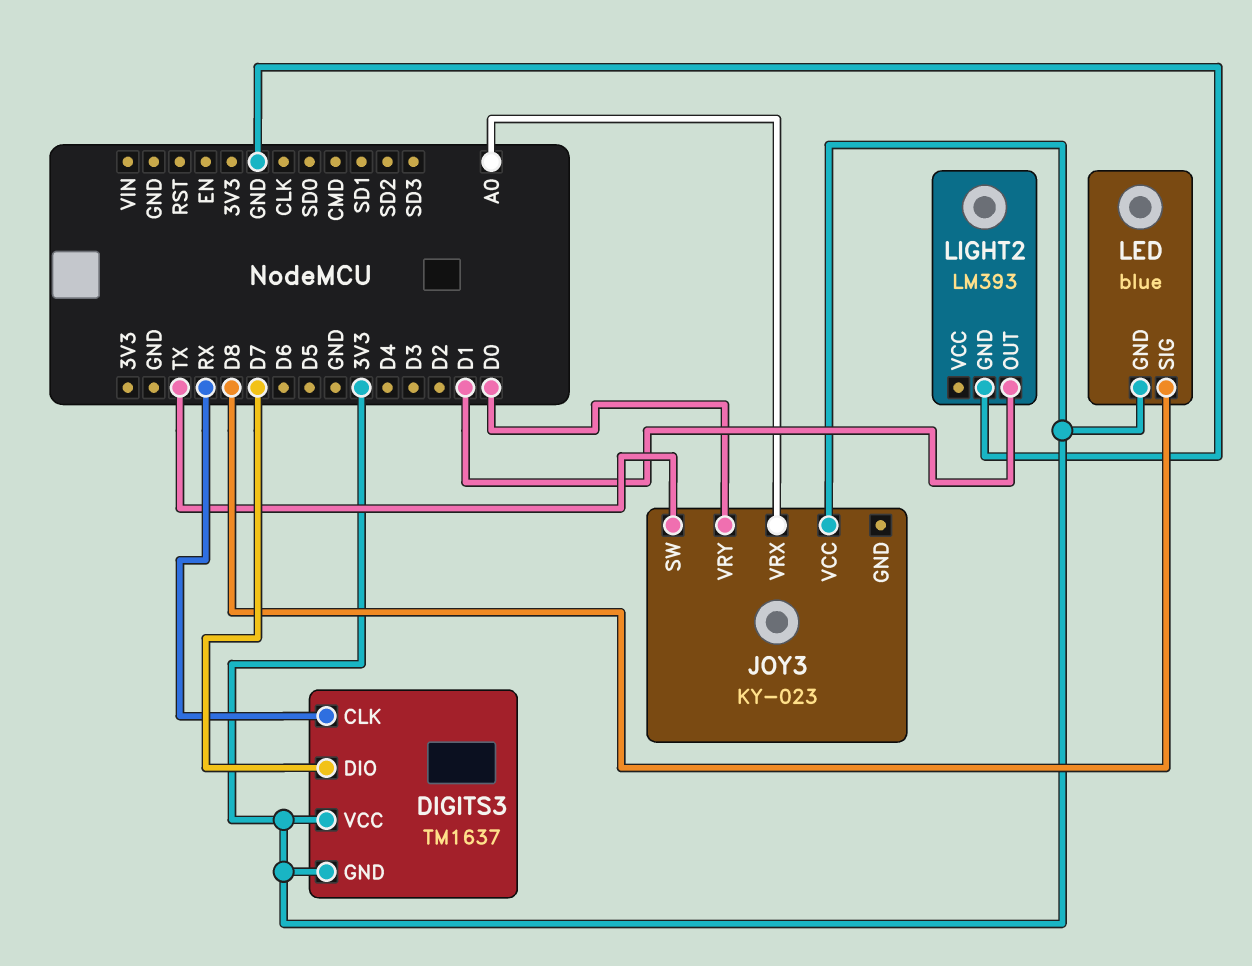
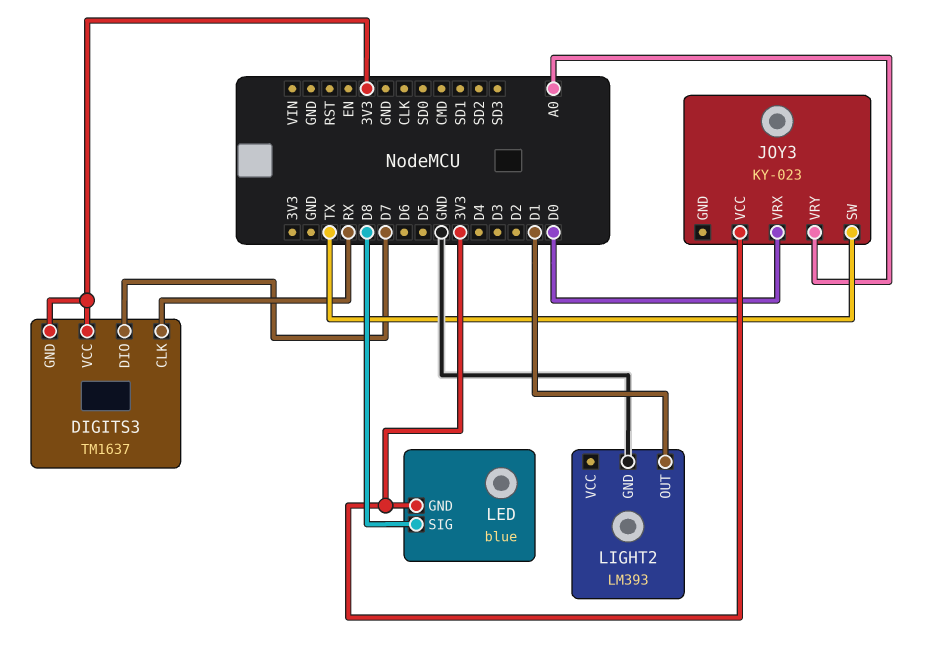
JOY3 pin VRX: A0 -> D0
JOY3 pin VRY: D0 -> A0

